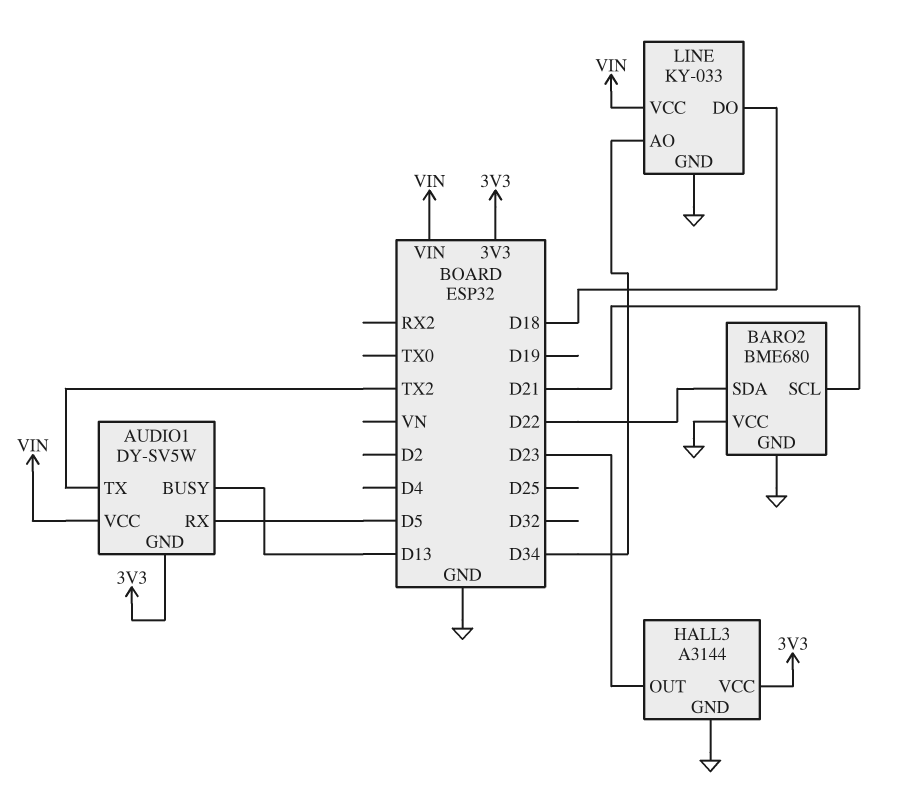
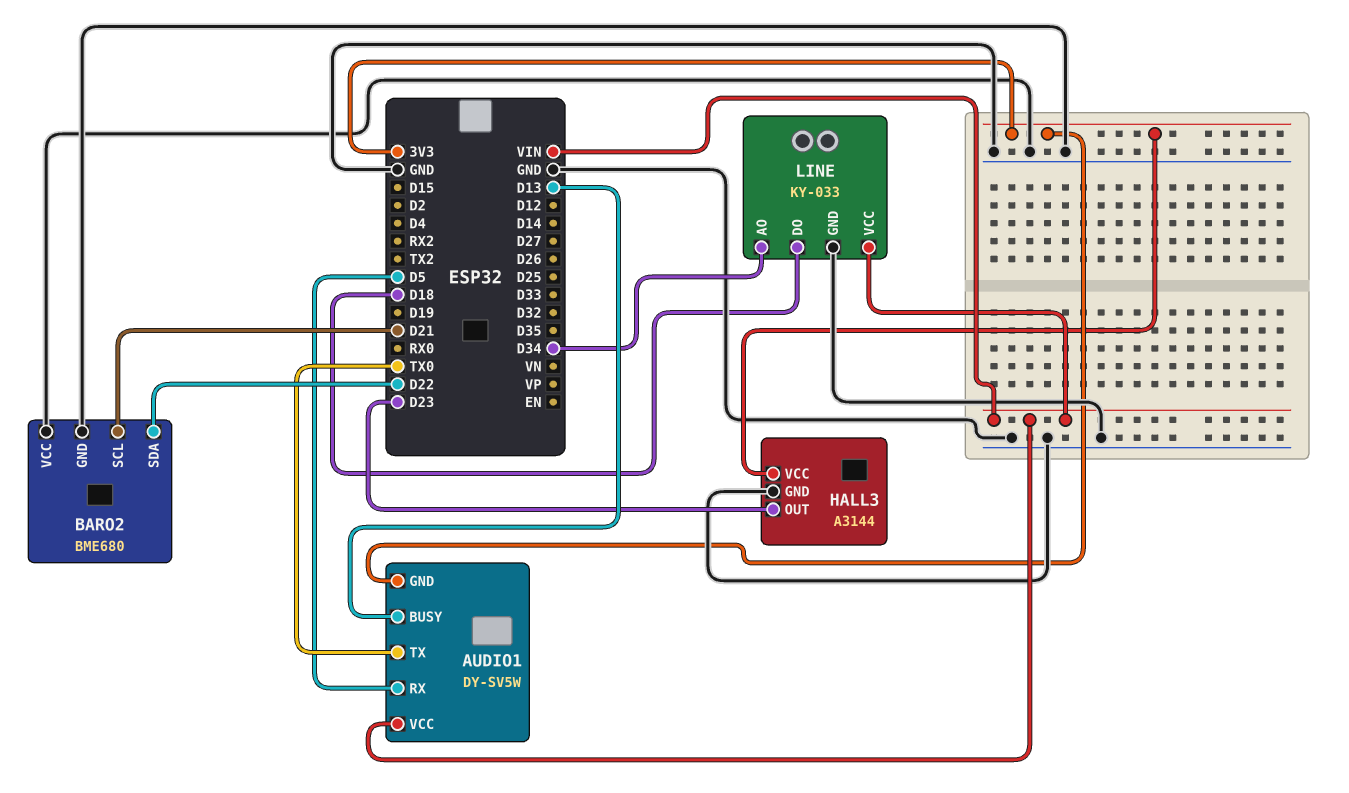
AUDIO1 pin TX: TX2 -> TX0

